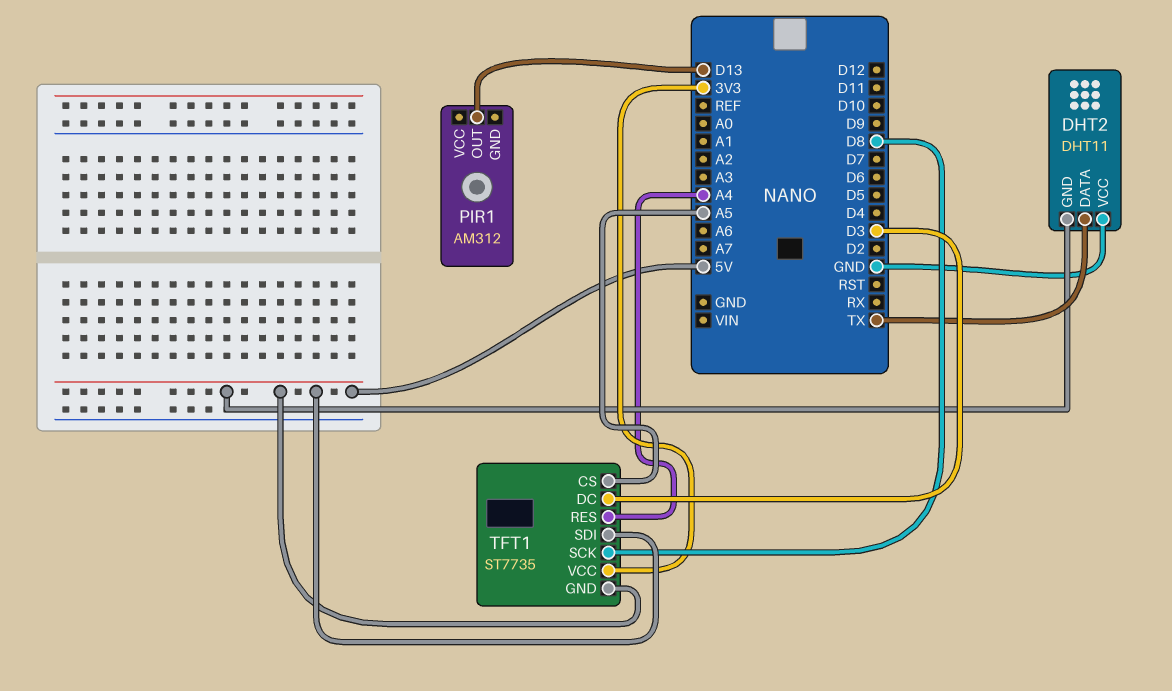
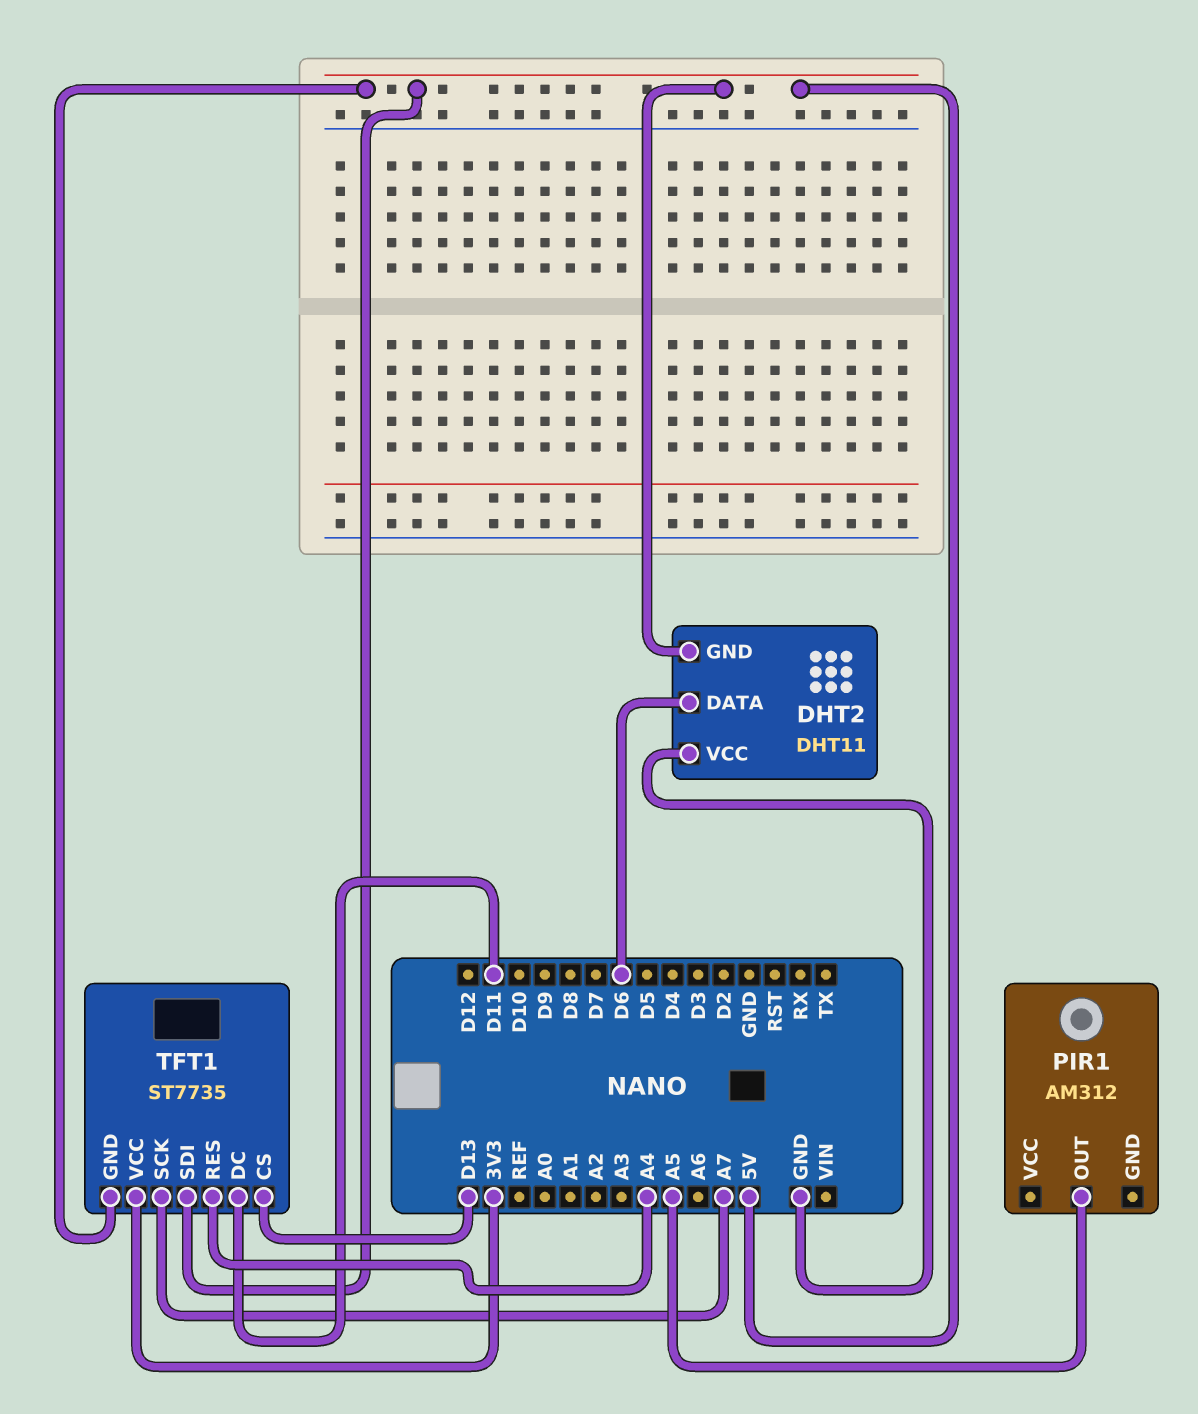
DHT2 pin DATA: TX -> D6
PIR1 pin OUT: D13 -> A5
TFT1 pin CS: A5 -> D13
TFT1 pin DC: D3 -> D11
TFT1 pin SCK: D8 -> A7

